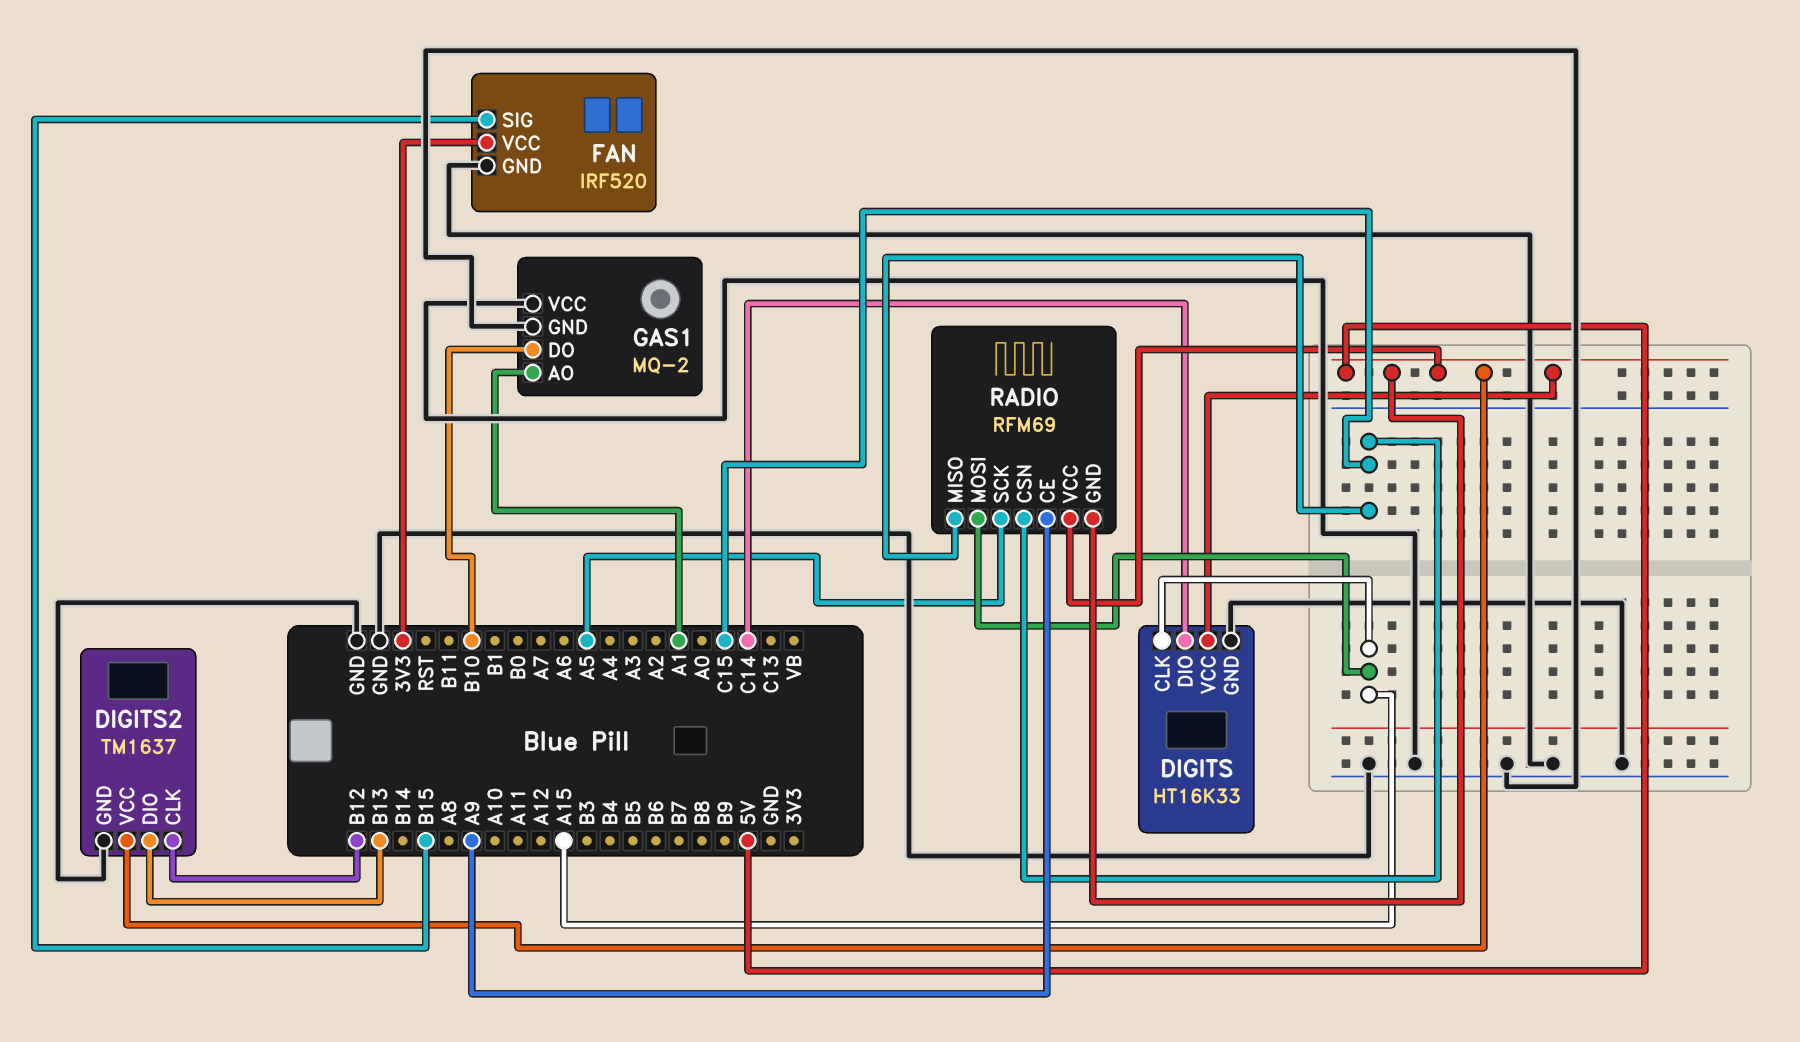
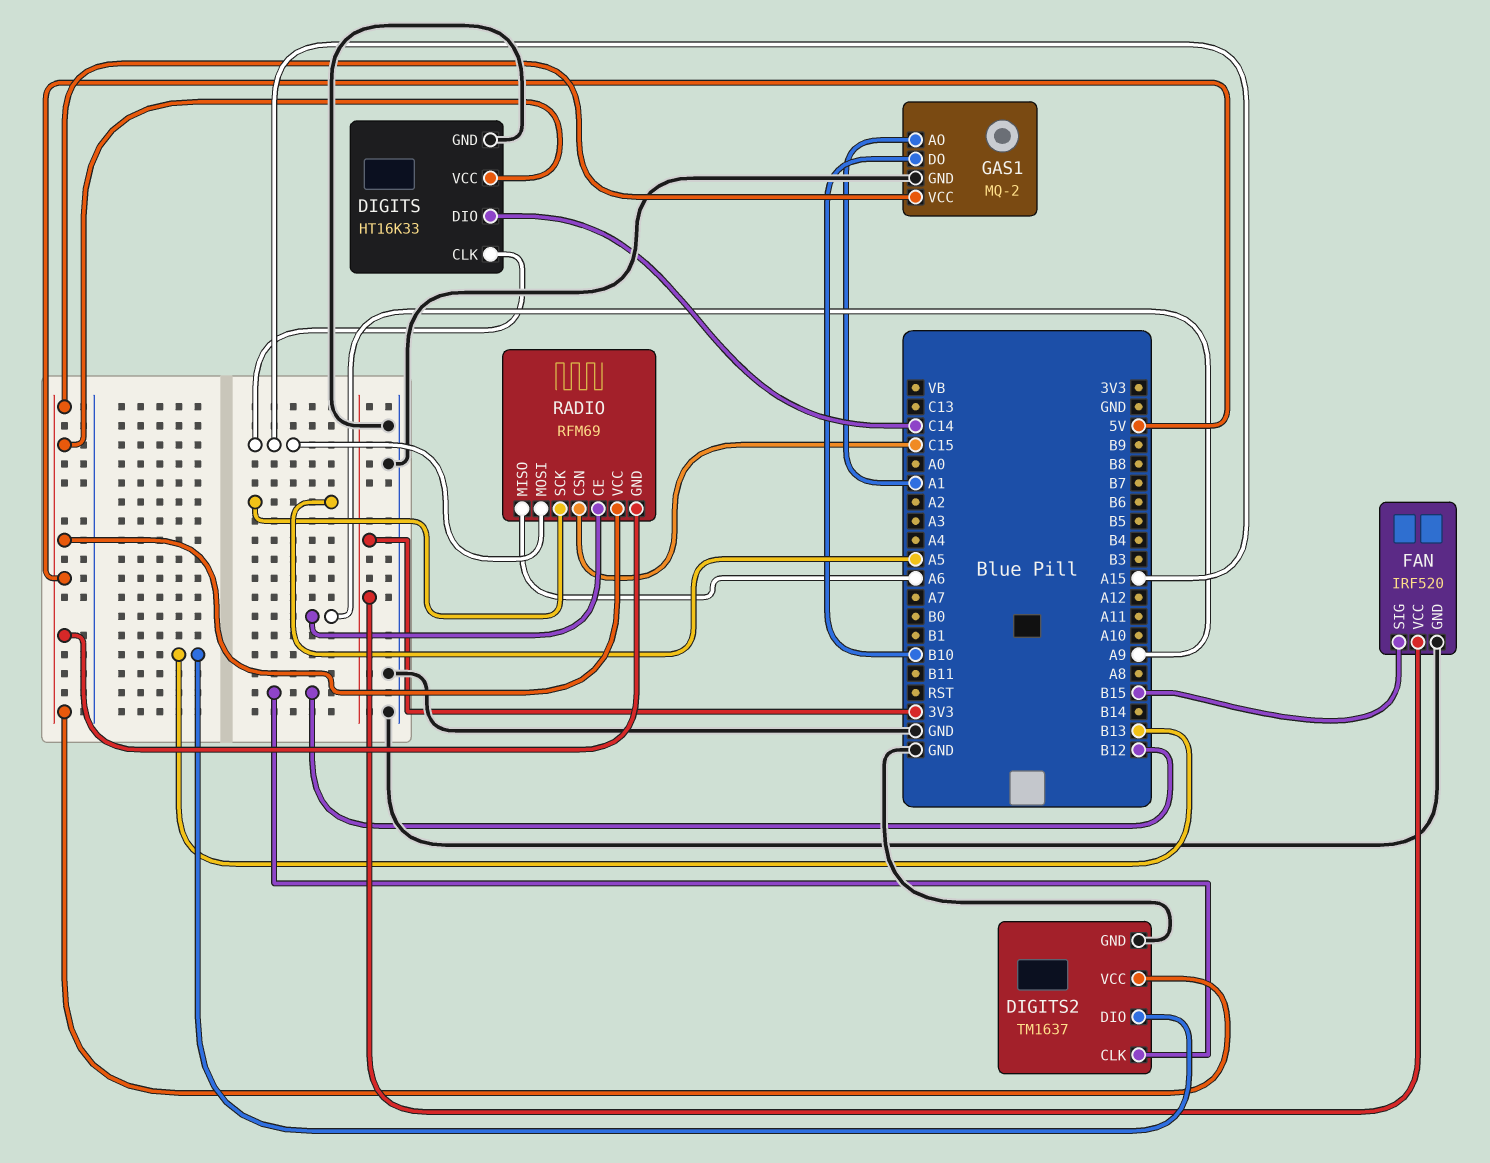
GAS1 pin VCC: GND -> 5V
RADIO pin MISO: C15 -> A6

